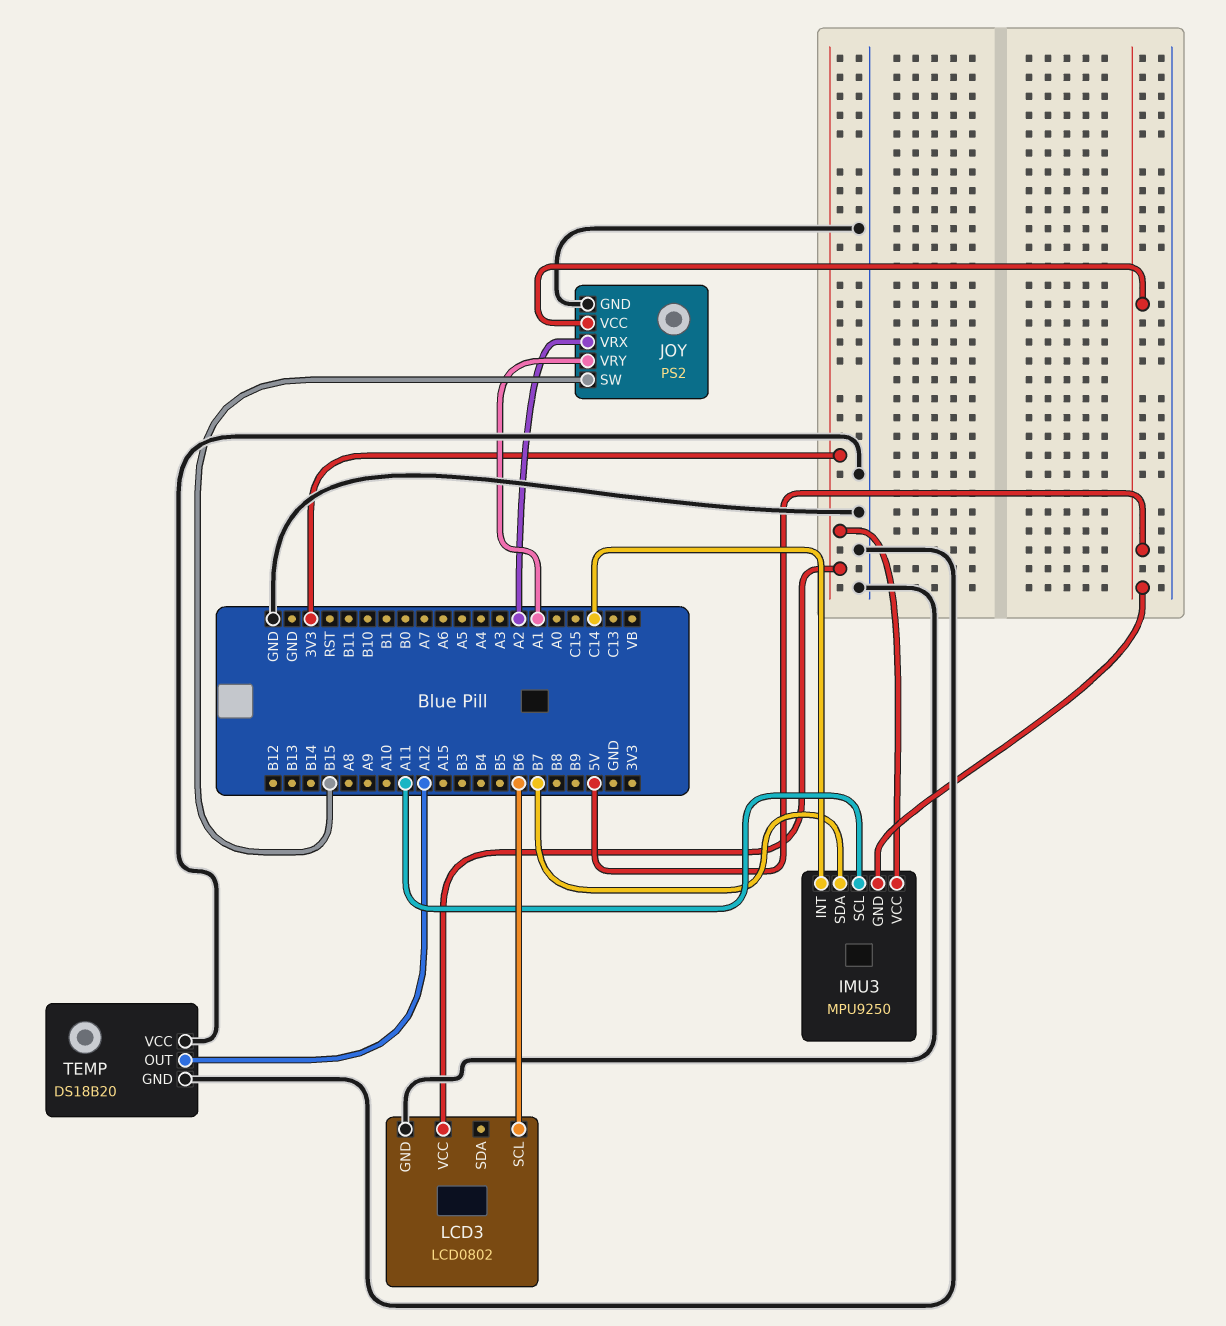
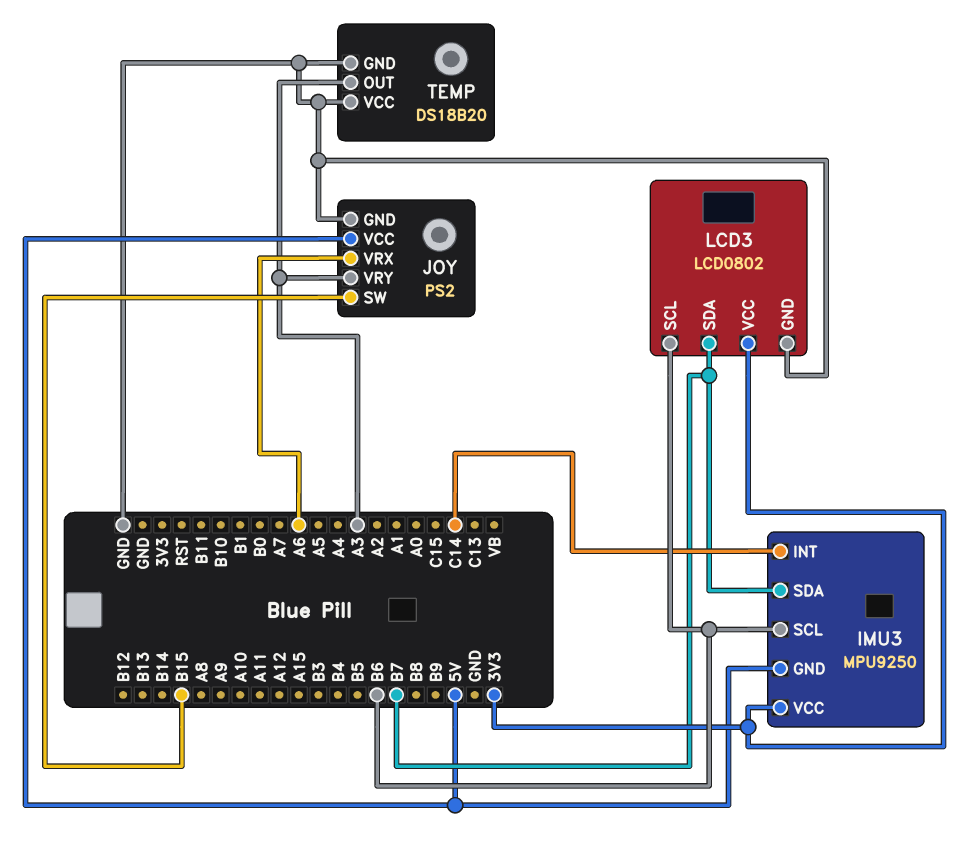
IMU3 pin SCL: A11 -> B6
JOY pin VRX: A2 -> A6
JOY pin VRY: A1 -> A3
LCD3 pin SDA: none -> B7
TEMP pin OUT: A12 -> A3

